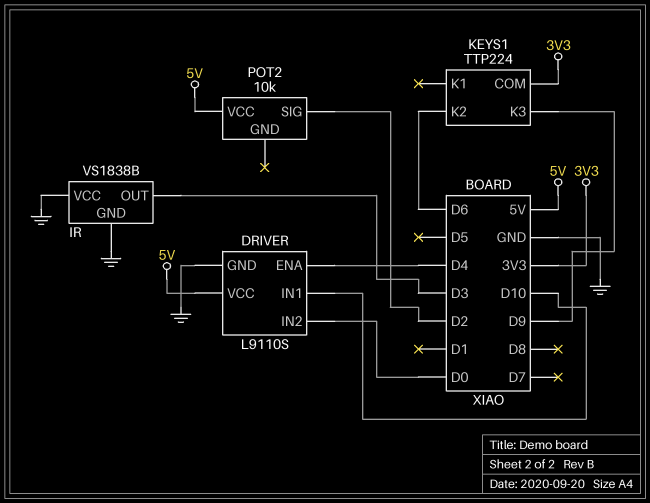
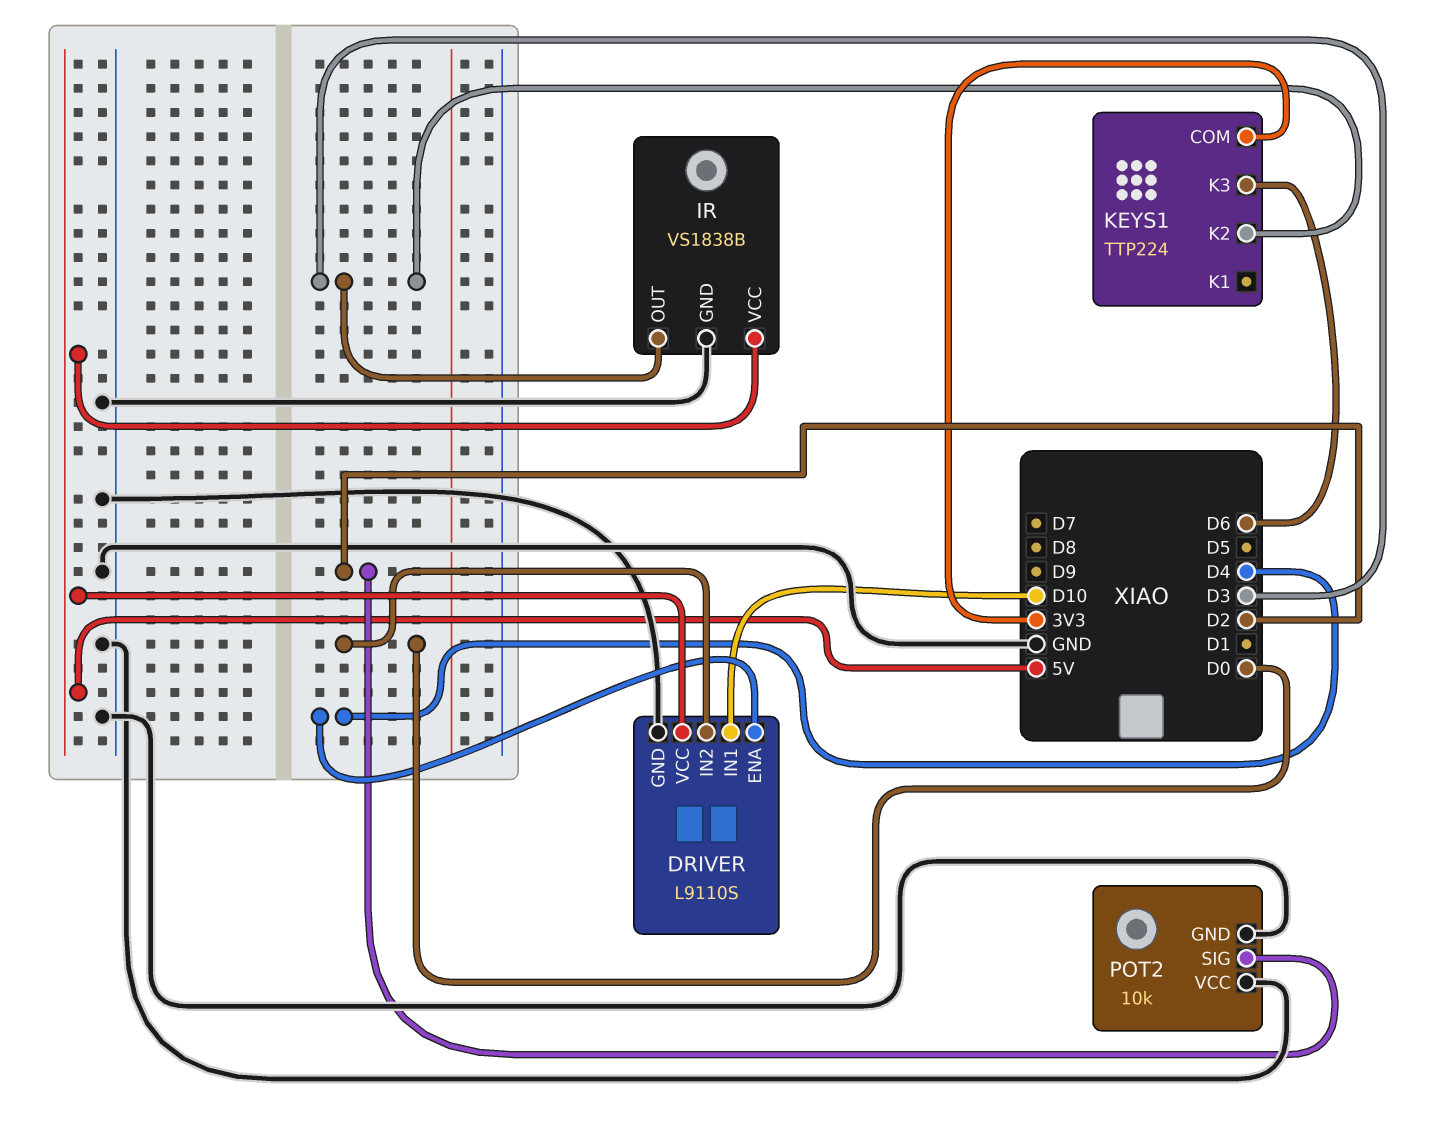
IR pin VCC: GND -> 5V
KEYS1 pin K2: D6 -> D3
KEYS1 pin K3: D9 -> D6
POT2 pin GND: none -> GND
POT2 pin VCC: 5V -> GND

